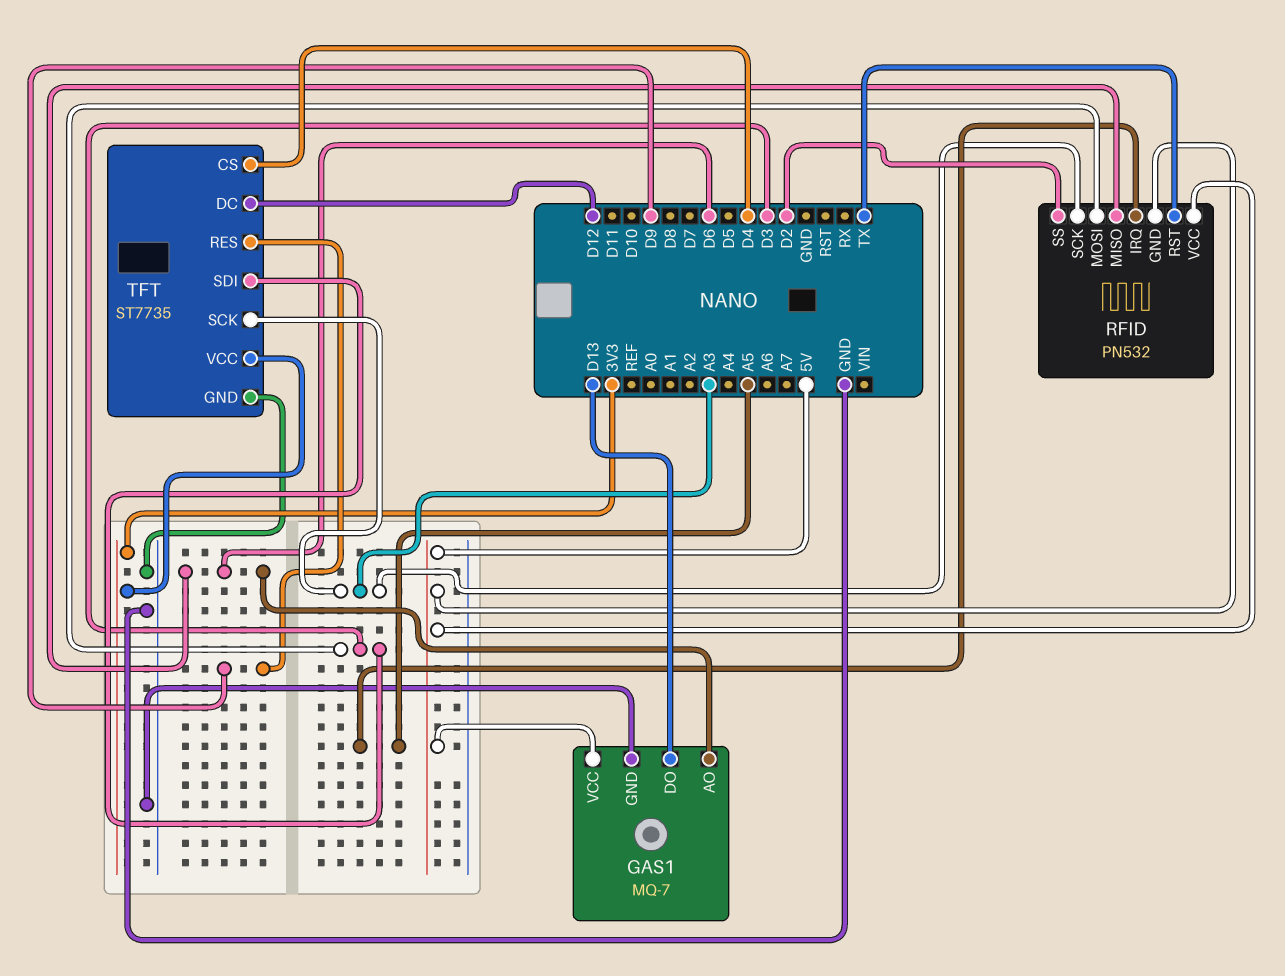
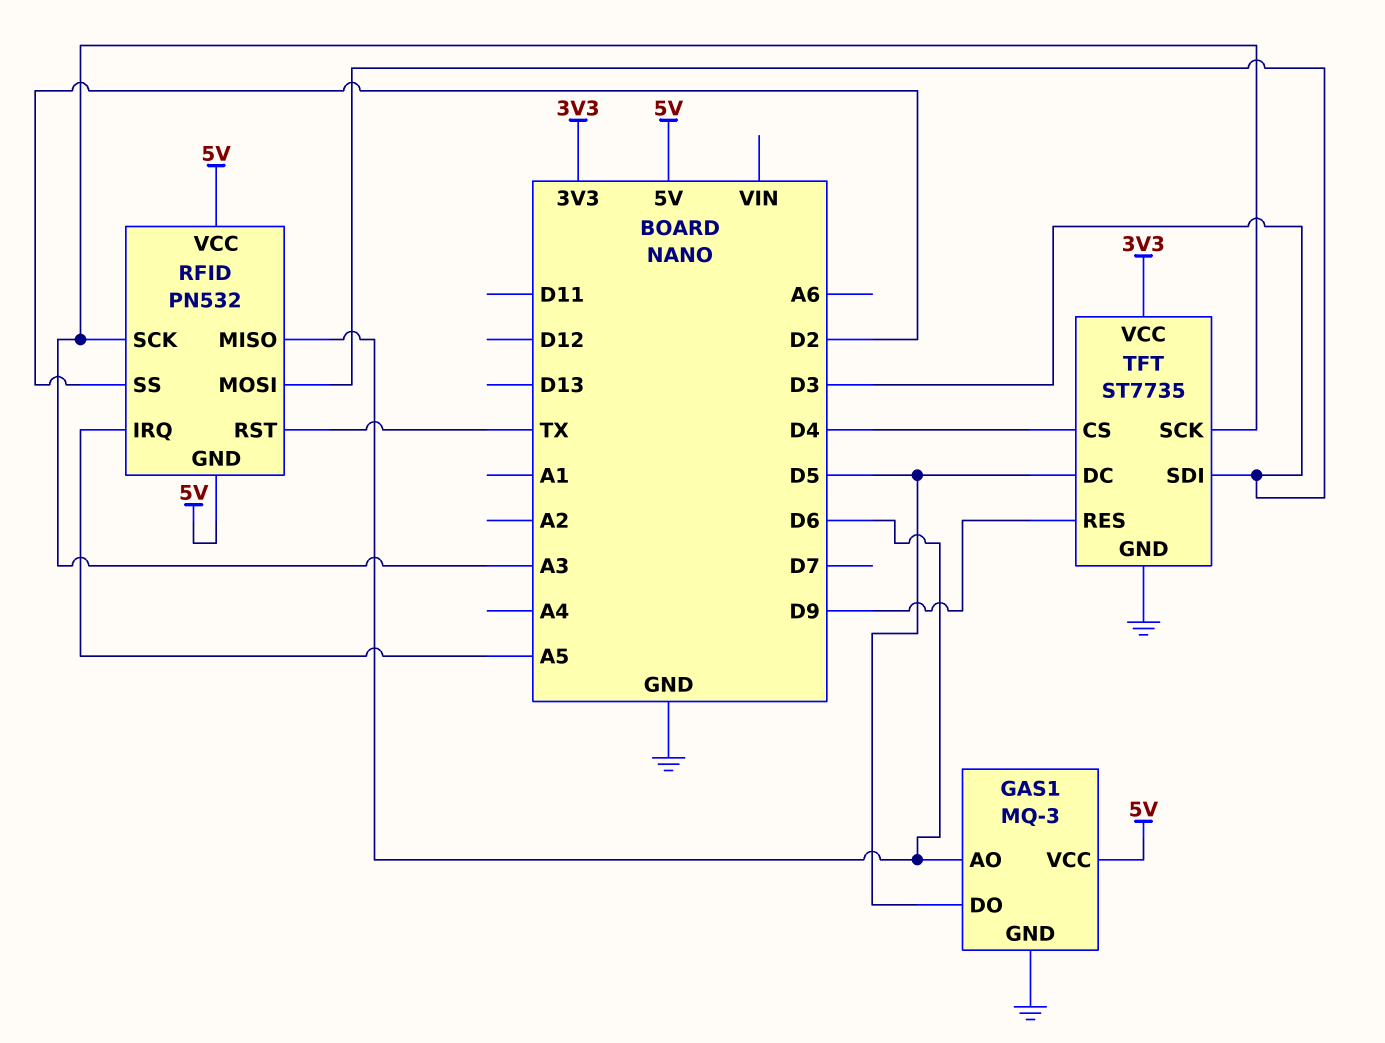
GAS1: MQ-7 -> MQ-3
GAS1 pin DO: D13 -> D5
TFT pin DC: D12 -> D5

